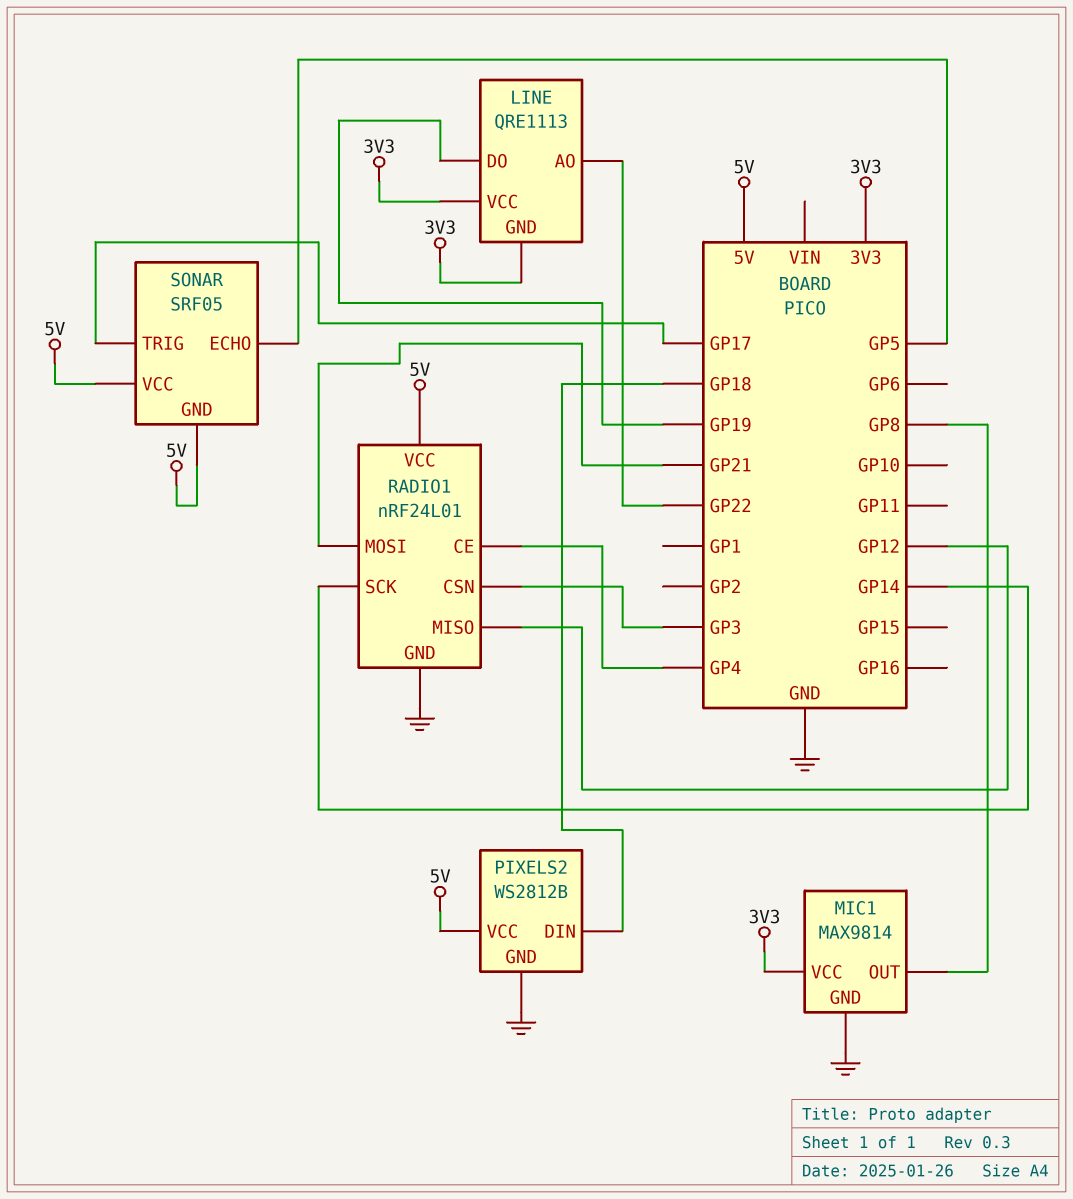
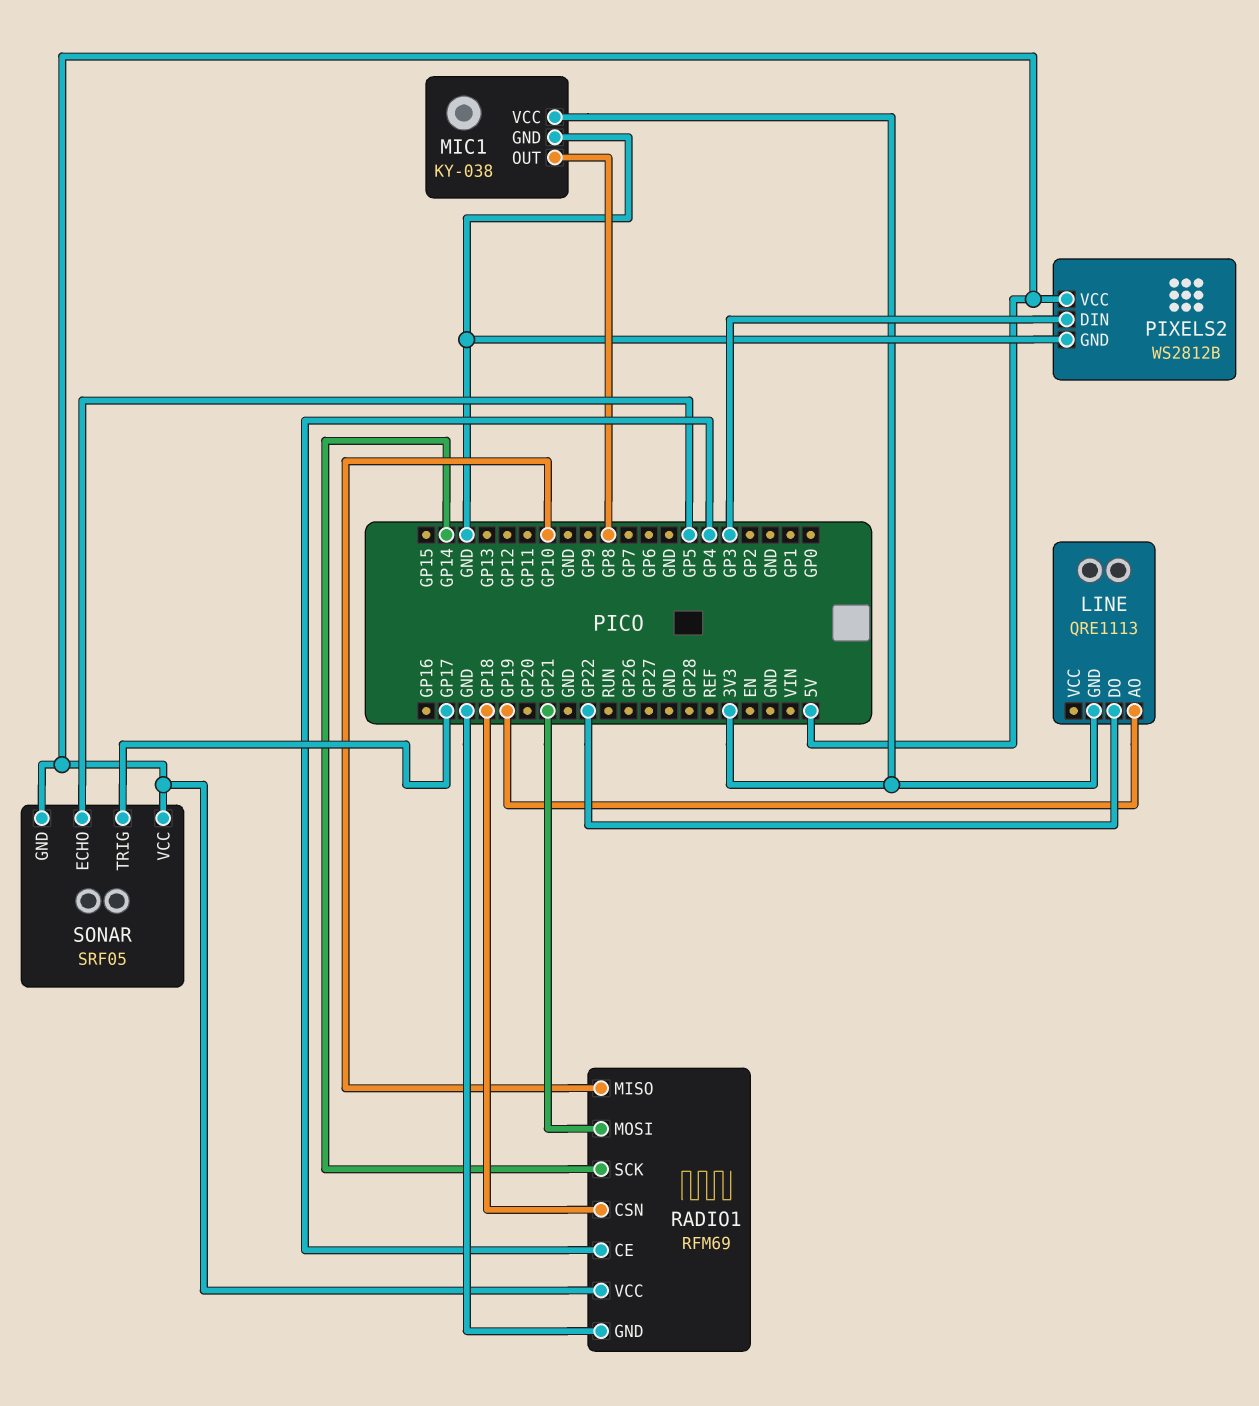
LINE pin AO: GP22 -> GP19
LINE pin DO: GP19 -> GP22
LINE pin VCC: 3V3 -> none
MIC1: MAX9814 -> KY-038
PIXELS2 pin DIN: GP18 -> GP3
RADIO1: nRF24L01 -> RFM69
RADIO1 pin CSN: GP3 -> GP18
RADIO1 pin MISO: GP12 -> GP10

